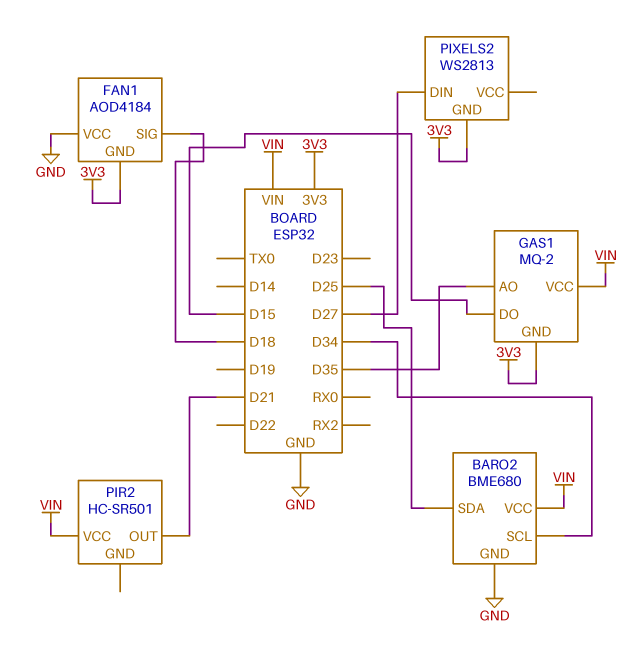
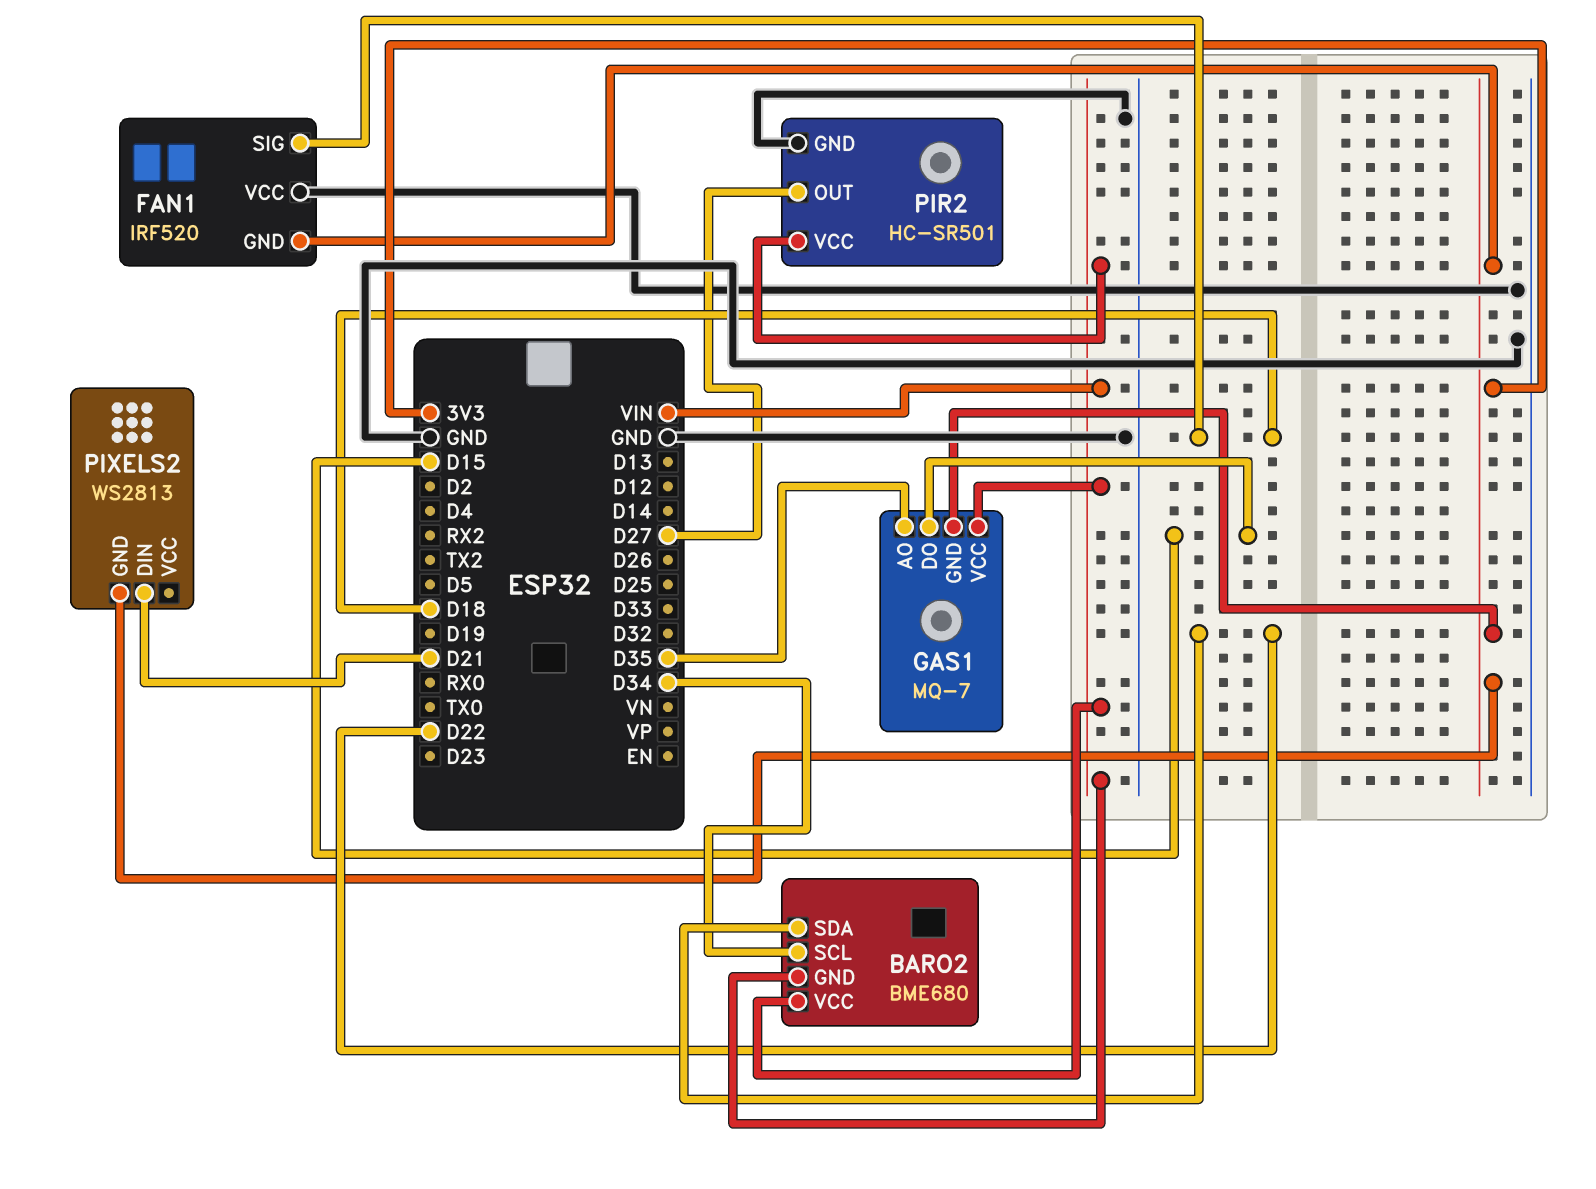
BARO2 pin GND: GND -> VIN
BARO2 pin SDA: D25 -> D22
FAN1: AOD4184 -> IRF520
GAS1: MQ-2 -> MQ-7
PIR2 pin GND: none -> GND
PIR2 pin OUT: D21 -> D27
PIXELS2 pin DIN: D27 -> D21

